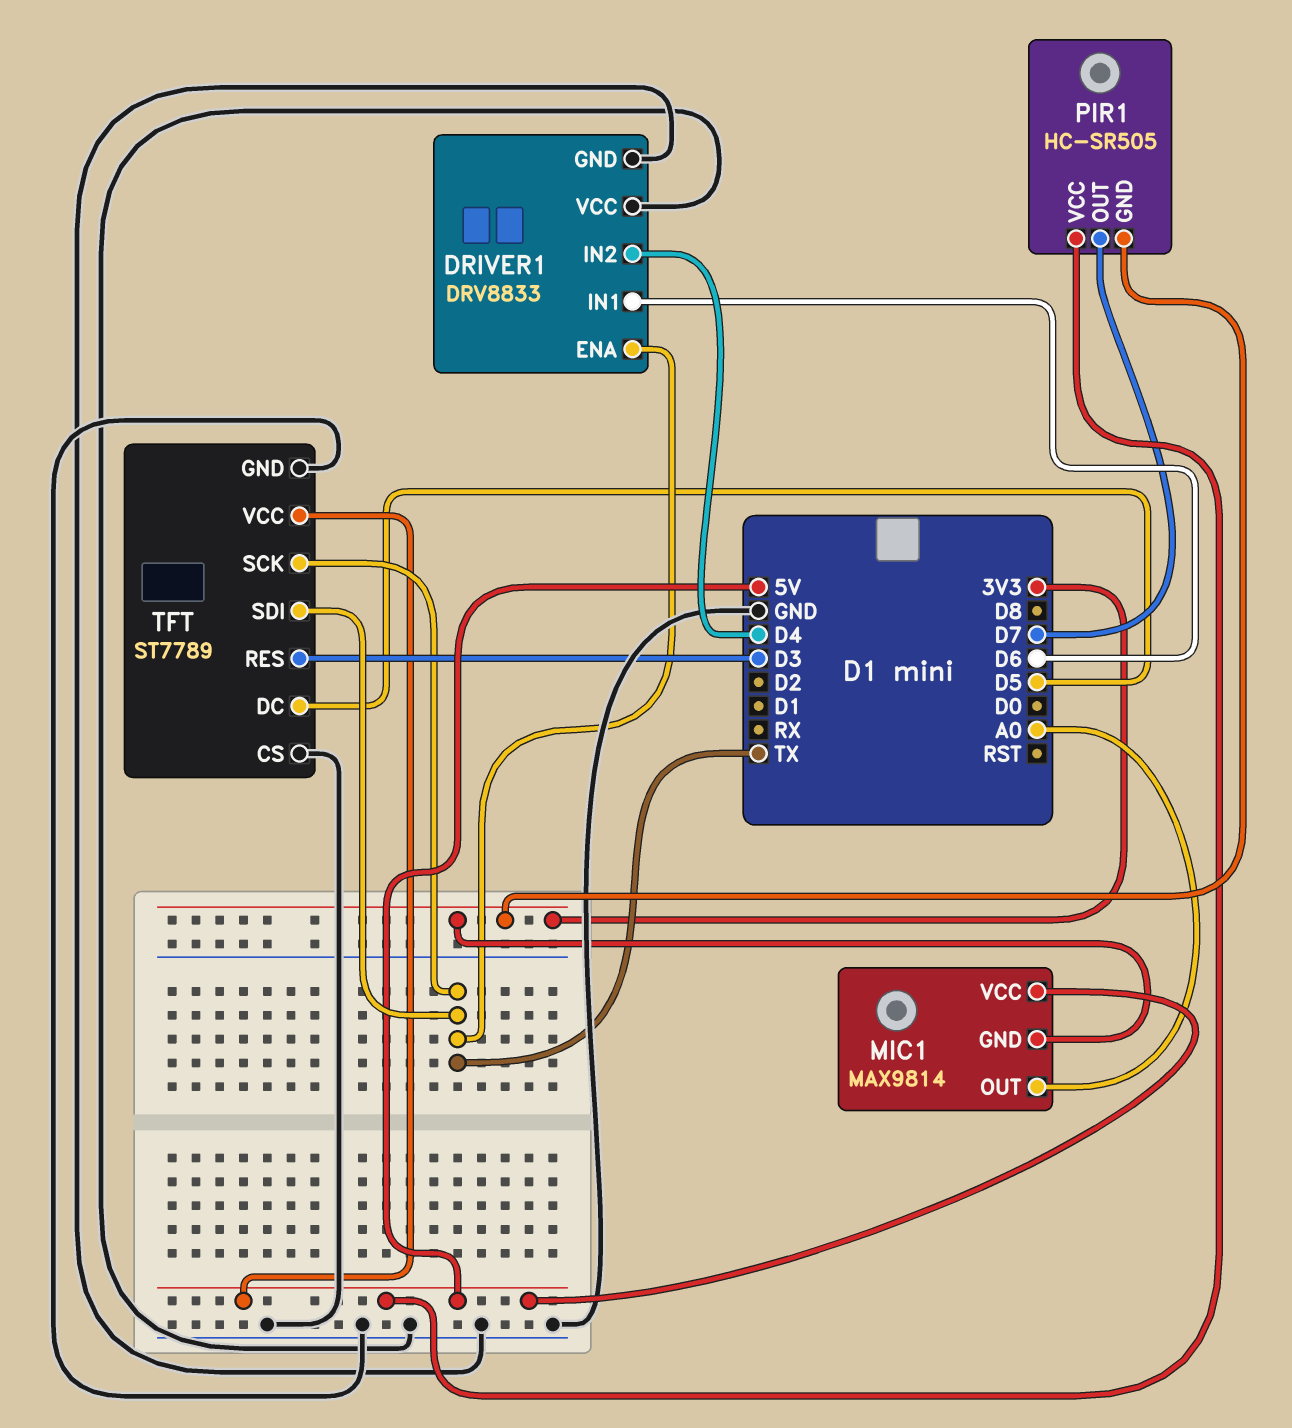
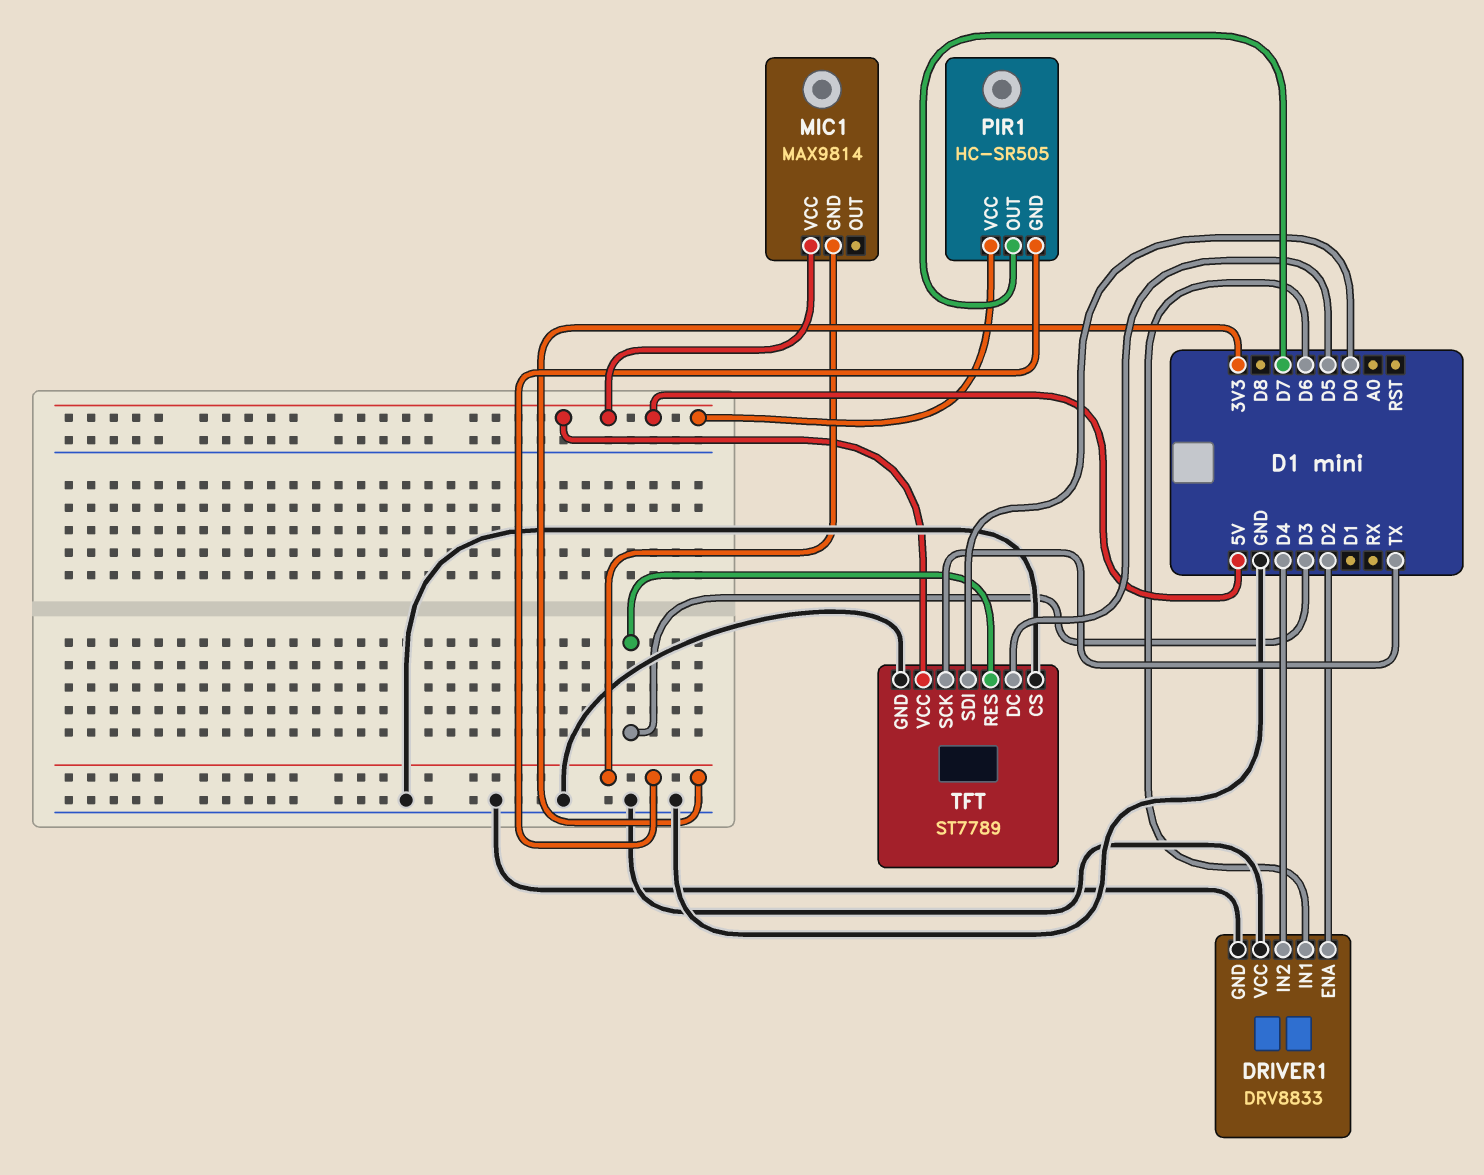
DRIVER1 pin ENA: TX -> D2
MIC1 pin OUT: A0 -> none
TFT pin SDI: TX -> D0

